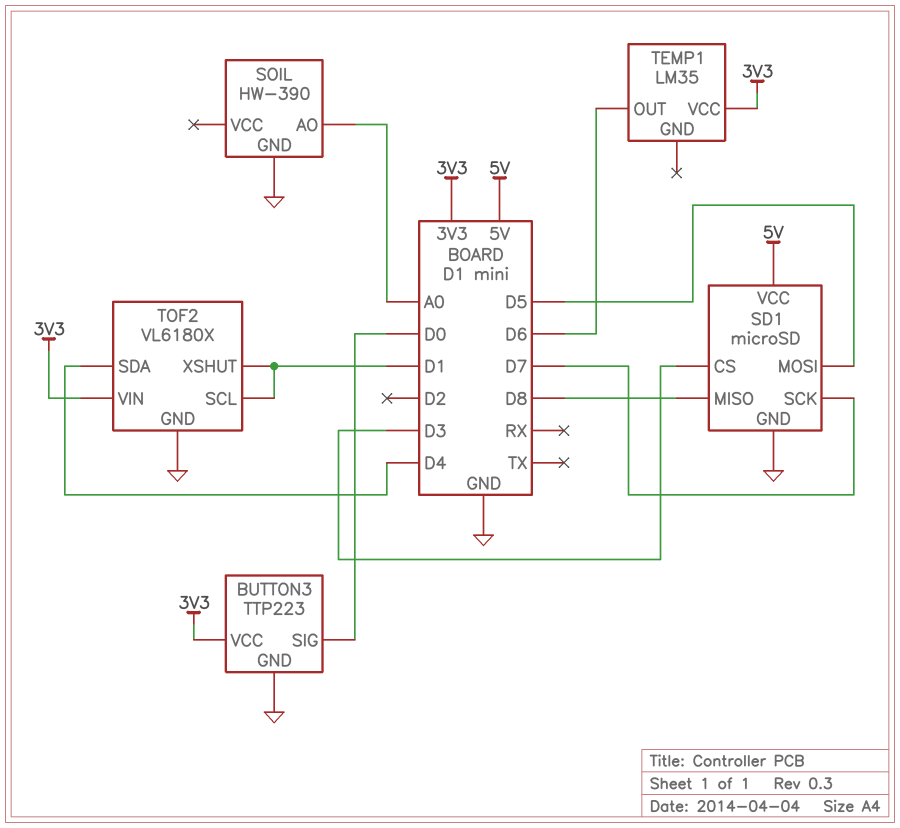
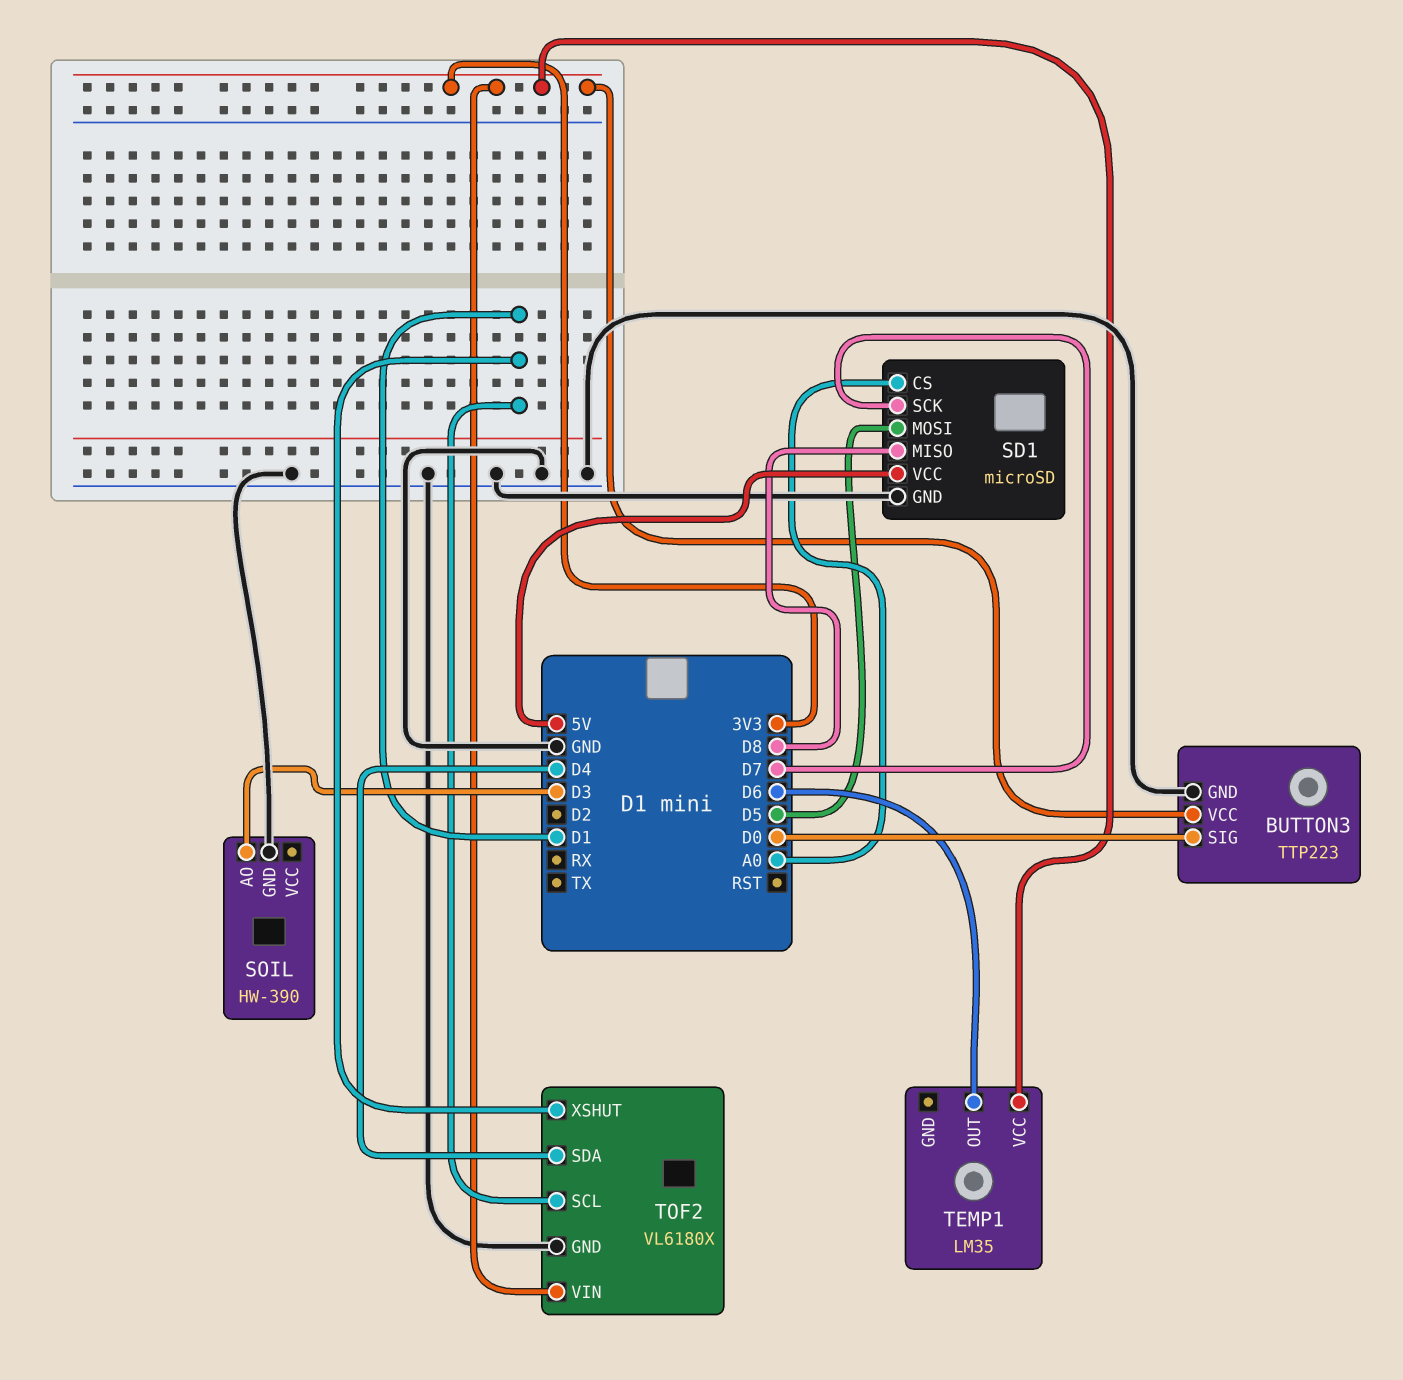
SD1 pin CS: D3 -> A0
SOIL pin AO: A0 -> D3

